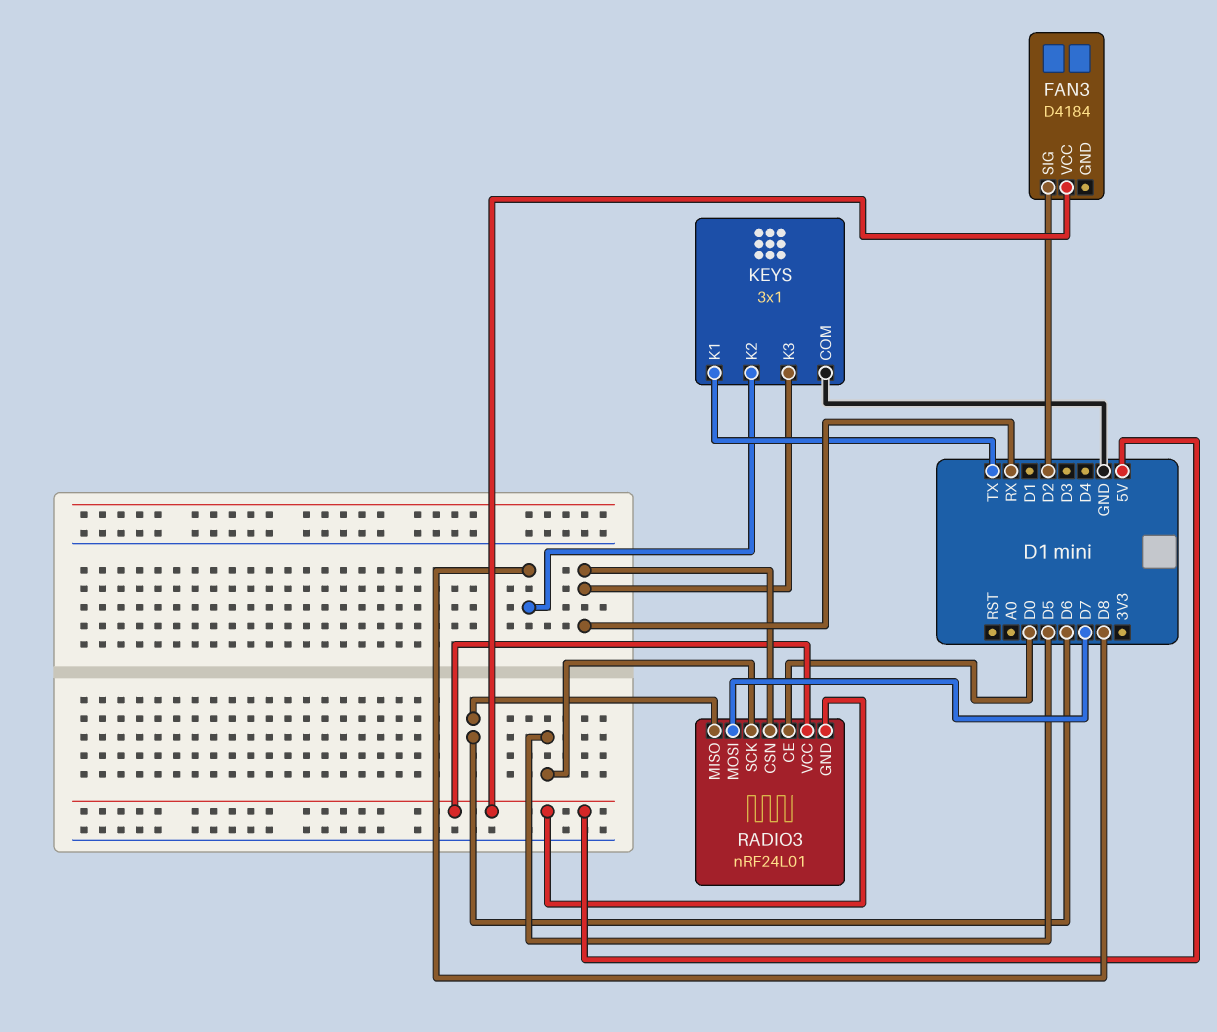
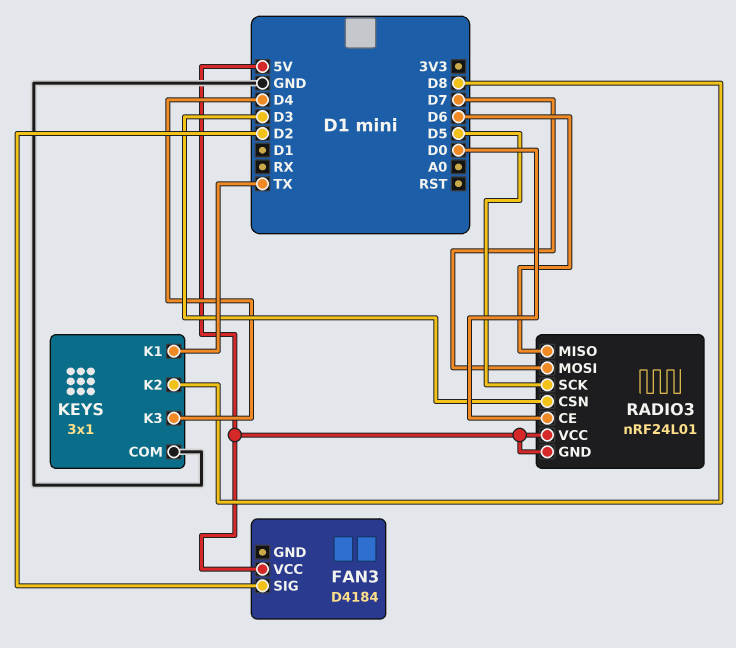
KEYS pin K3: RX -> D4
RADIO3 pin CSN: RX -> D3

